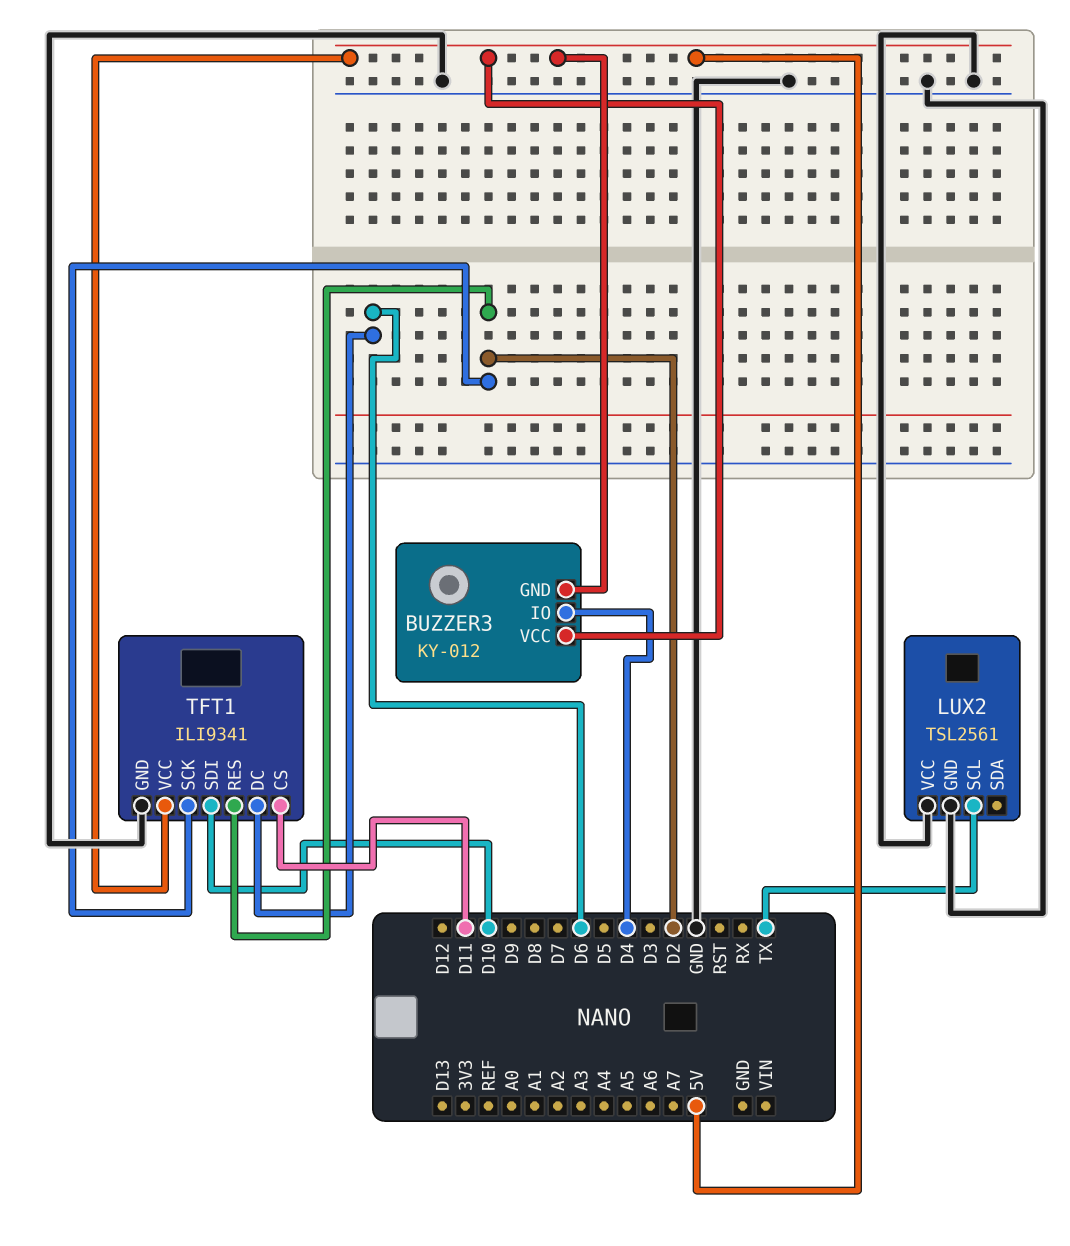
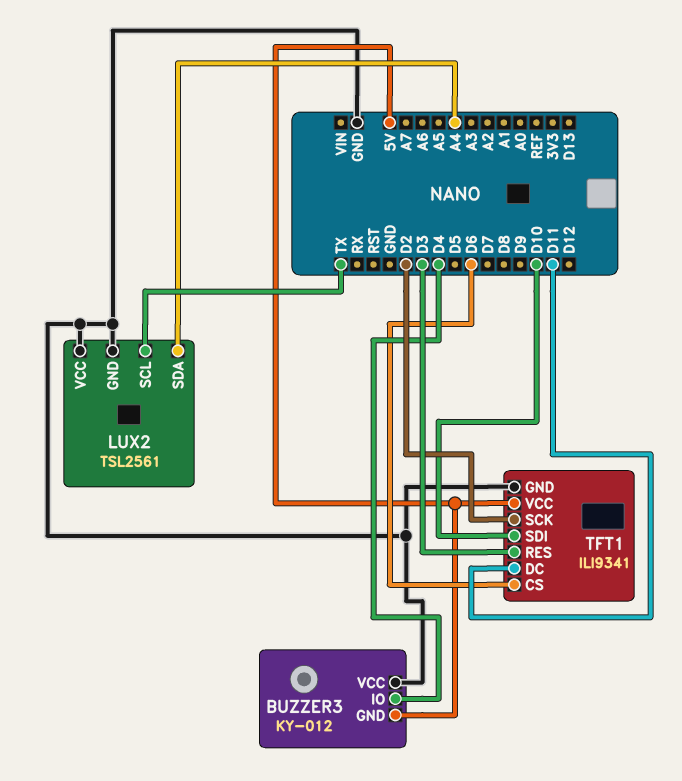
BUZZER3 pin VCC: 5V -> GND
LUX2 pin SDA: none -> A4
TFT1 pin CS: D11 -> D6
TFT1 pin DC: D6 -> D11
TFT1 pin RES: D2 -> D3

